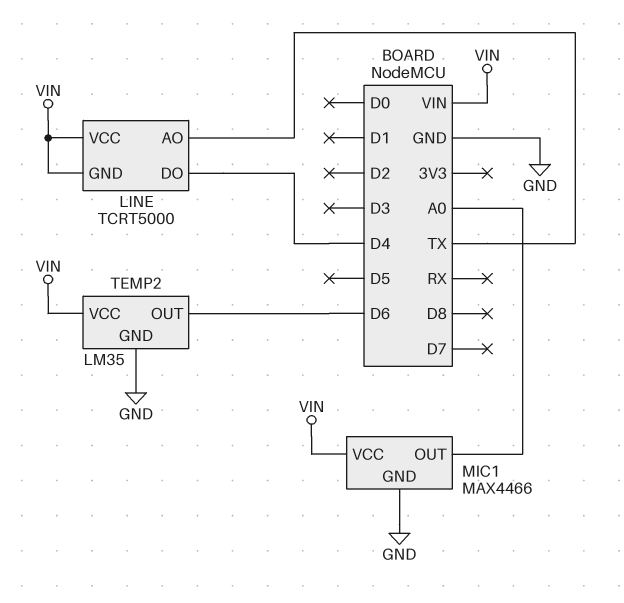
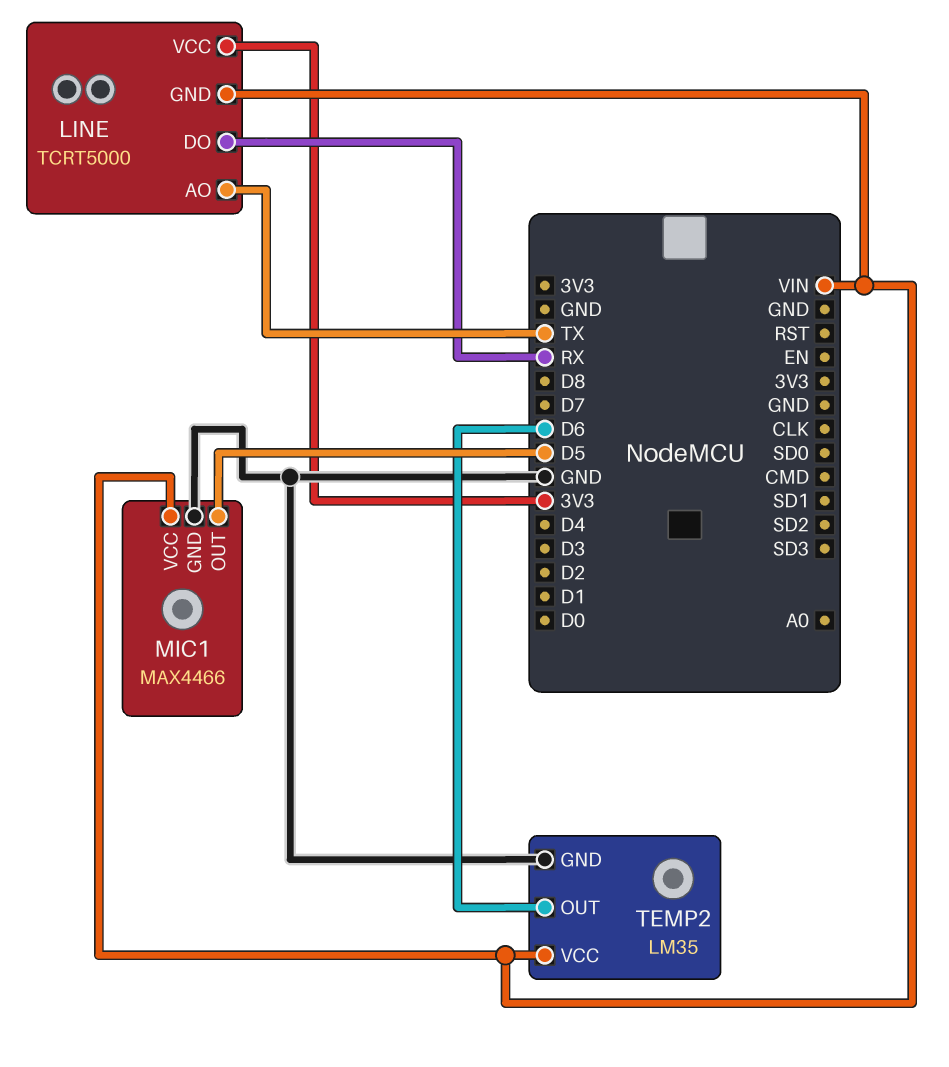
LINE pin DO: D4 -> RX
LINE pin VCC: VIN -> 3V3
MIC1 pin OUT: A0 -> D5

